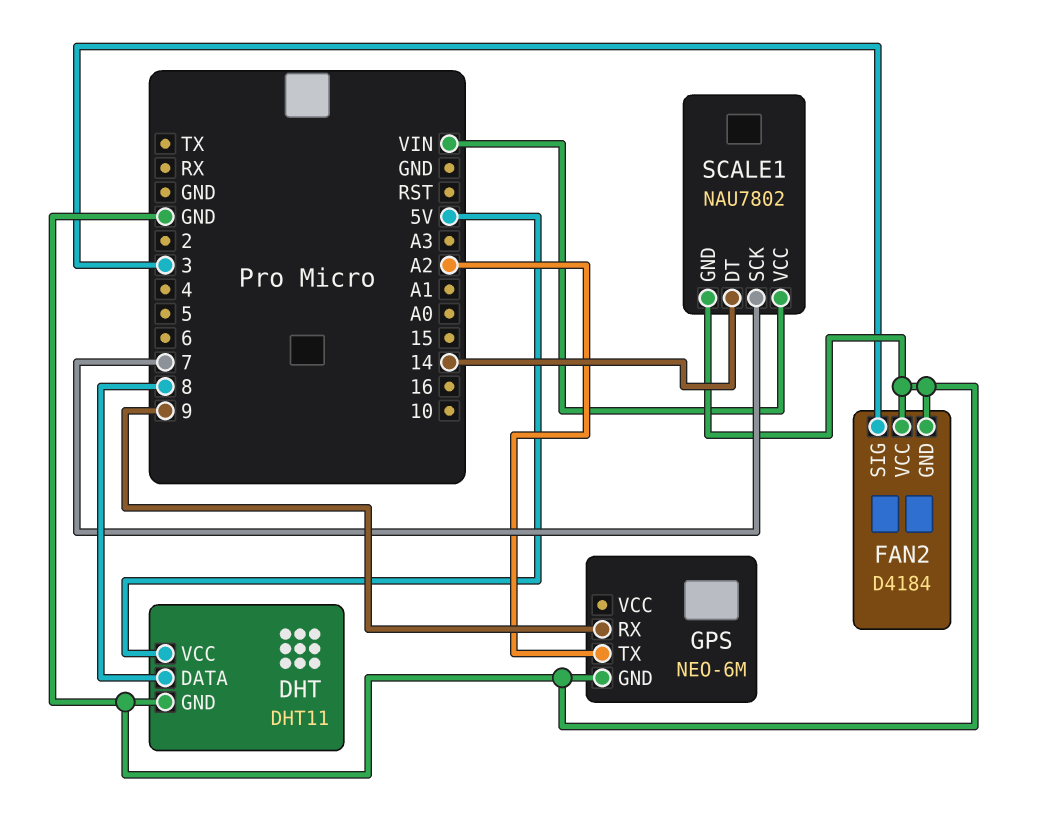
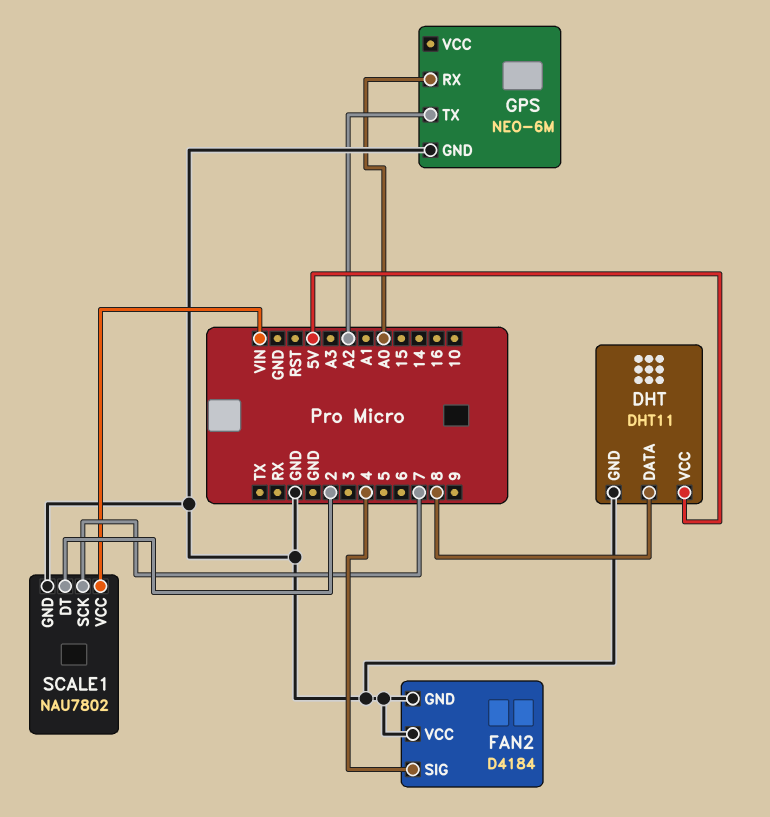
FAN2 pin SIG: 3 -> 4
GPS pin RX: 9 -> A0
SCALE1 pin DT: 14 -> 2

